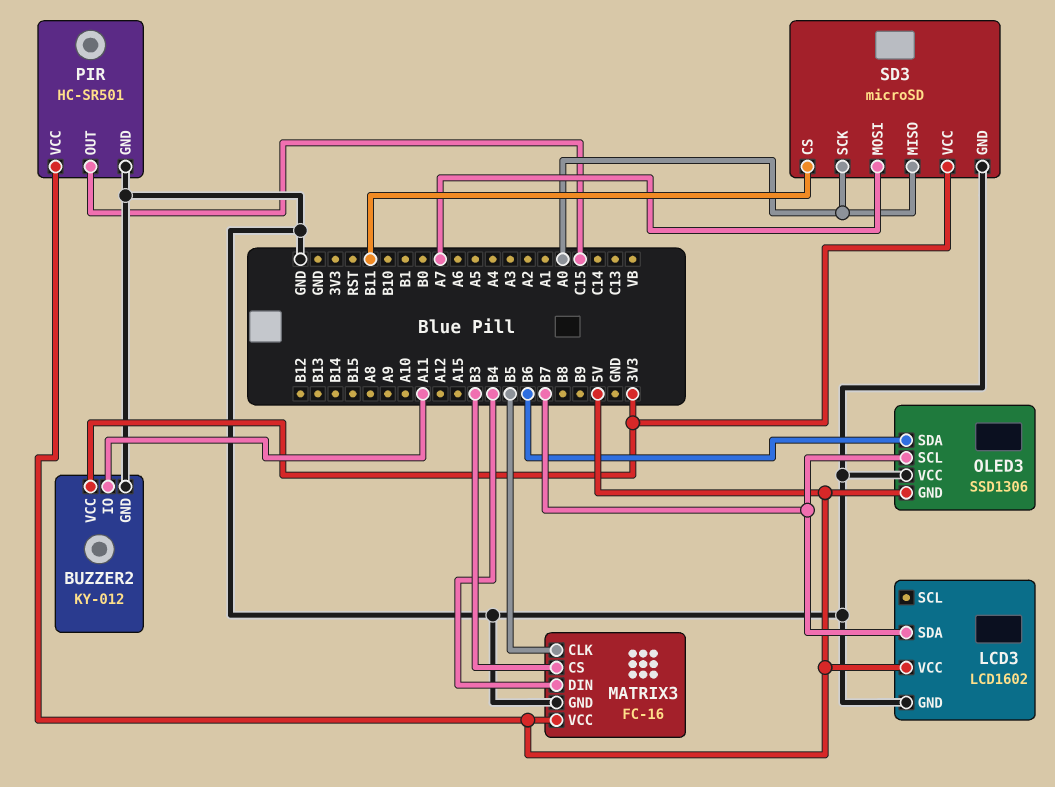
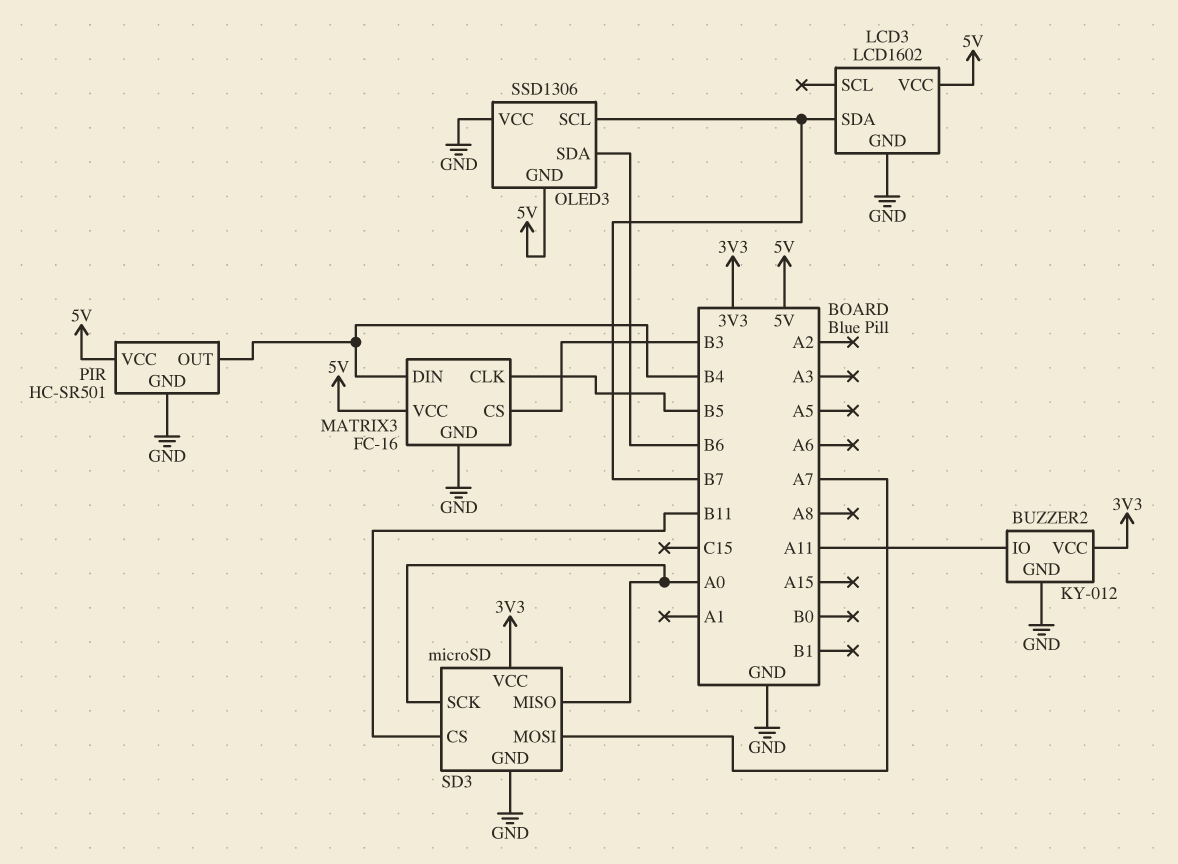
PIR pin OUT: C15 -> B4

